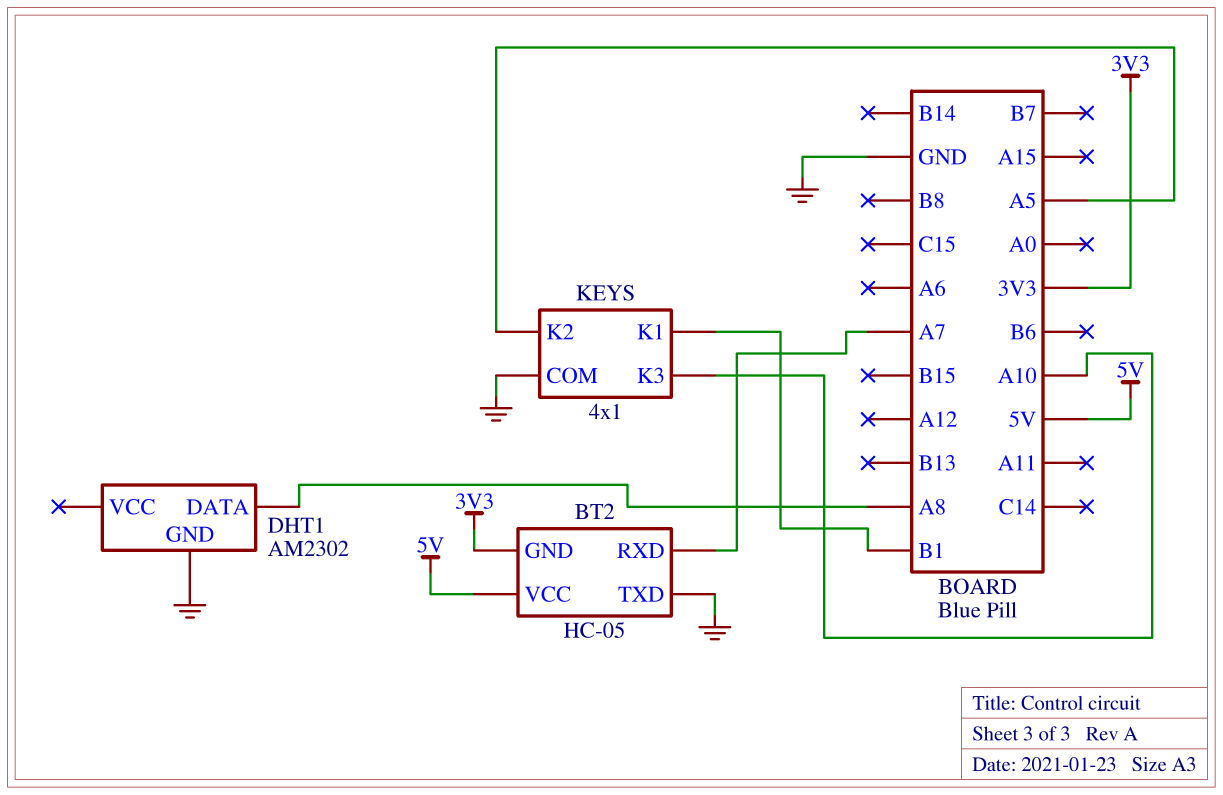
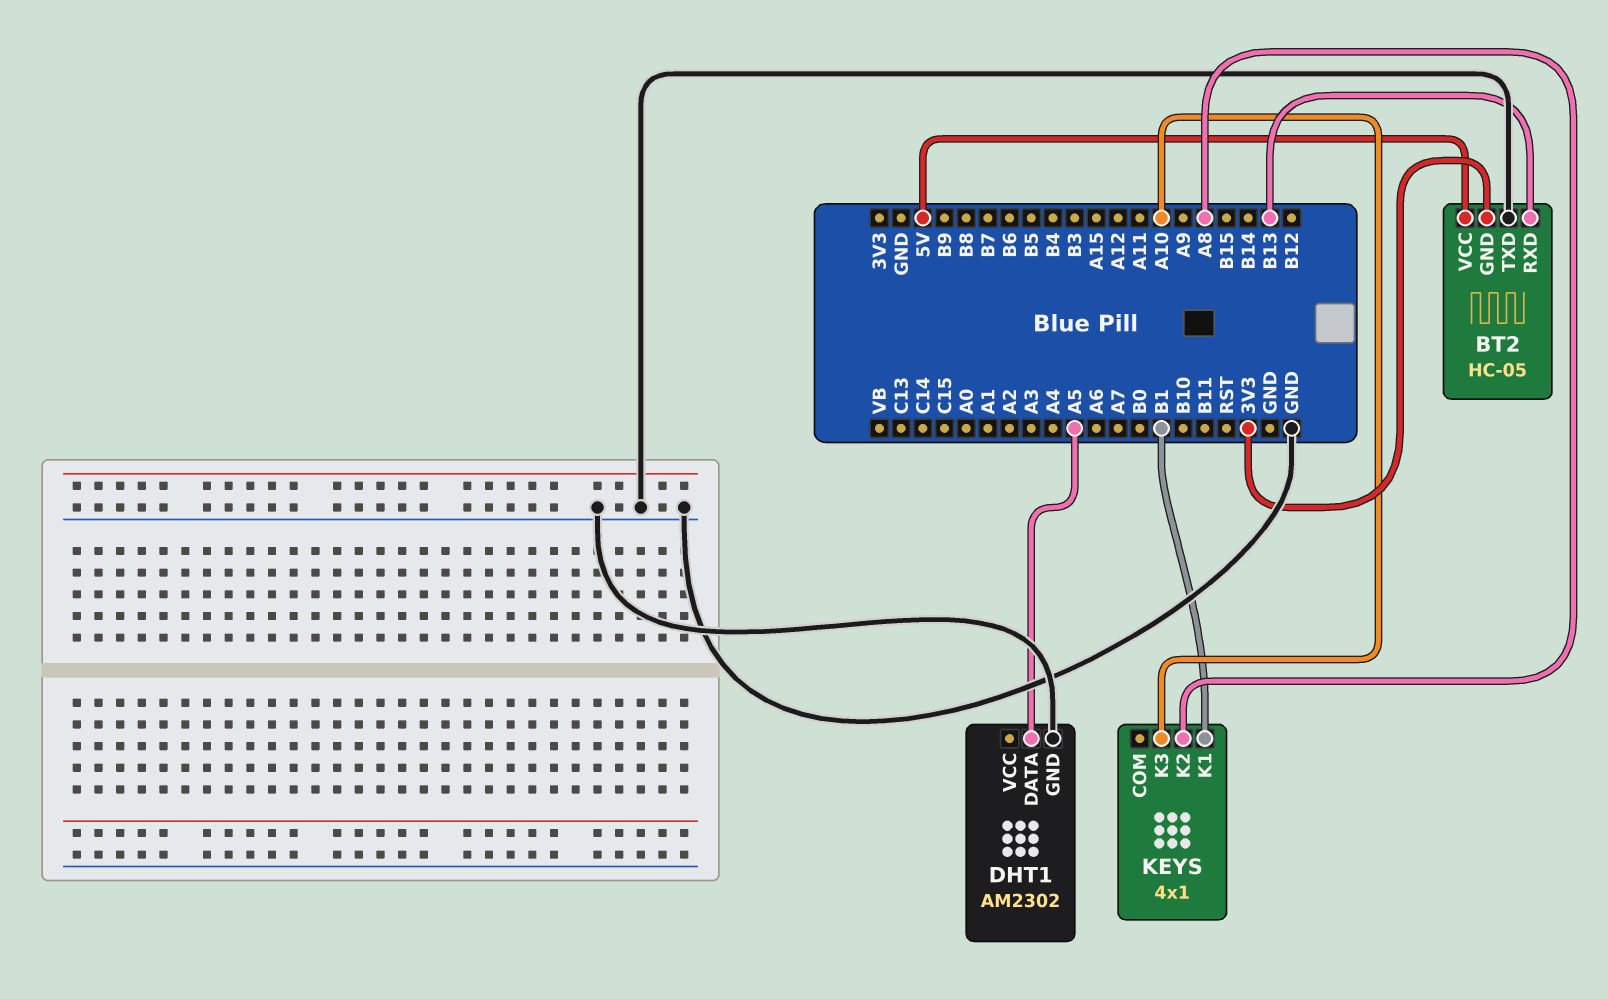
BT2 pin RXD: A7 -> B13
DHT1 pin DATA: A8 -> A5
KEYS pin COM: GND -> none
KEYS pin K2: A5 -> A8

